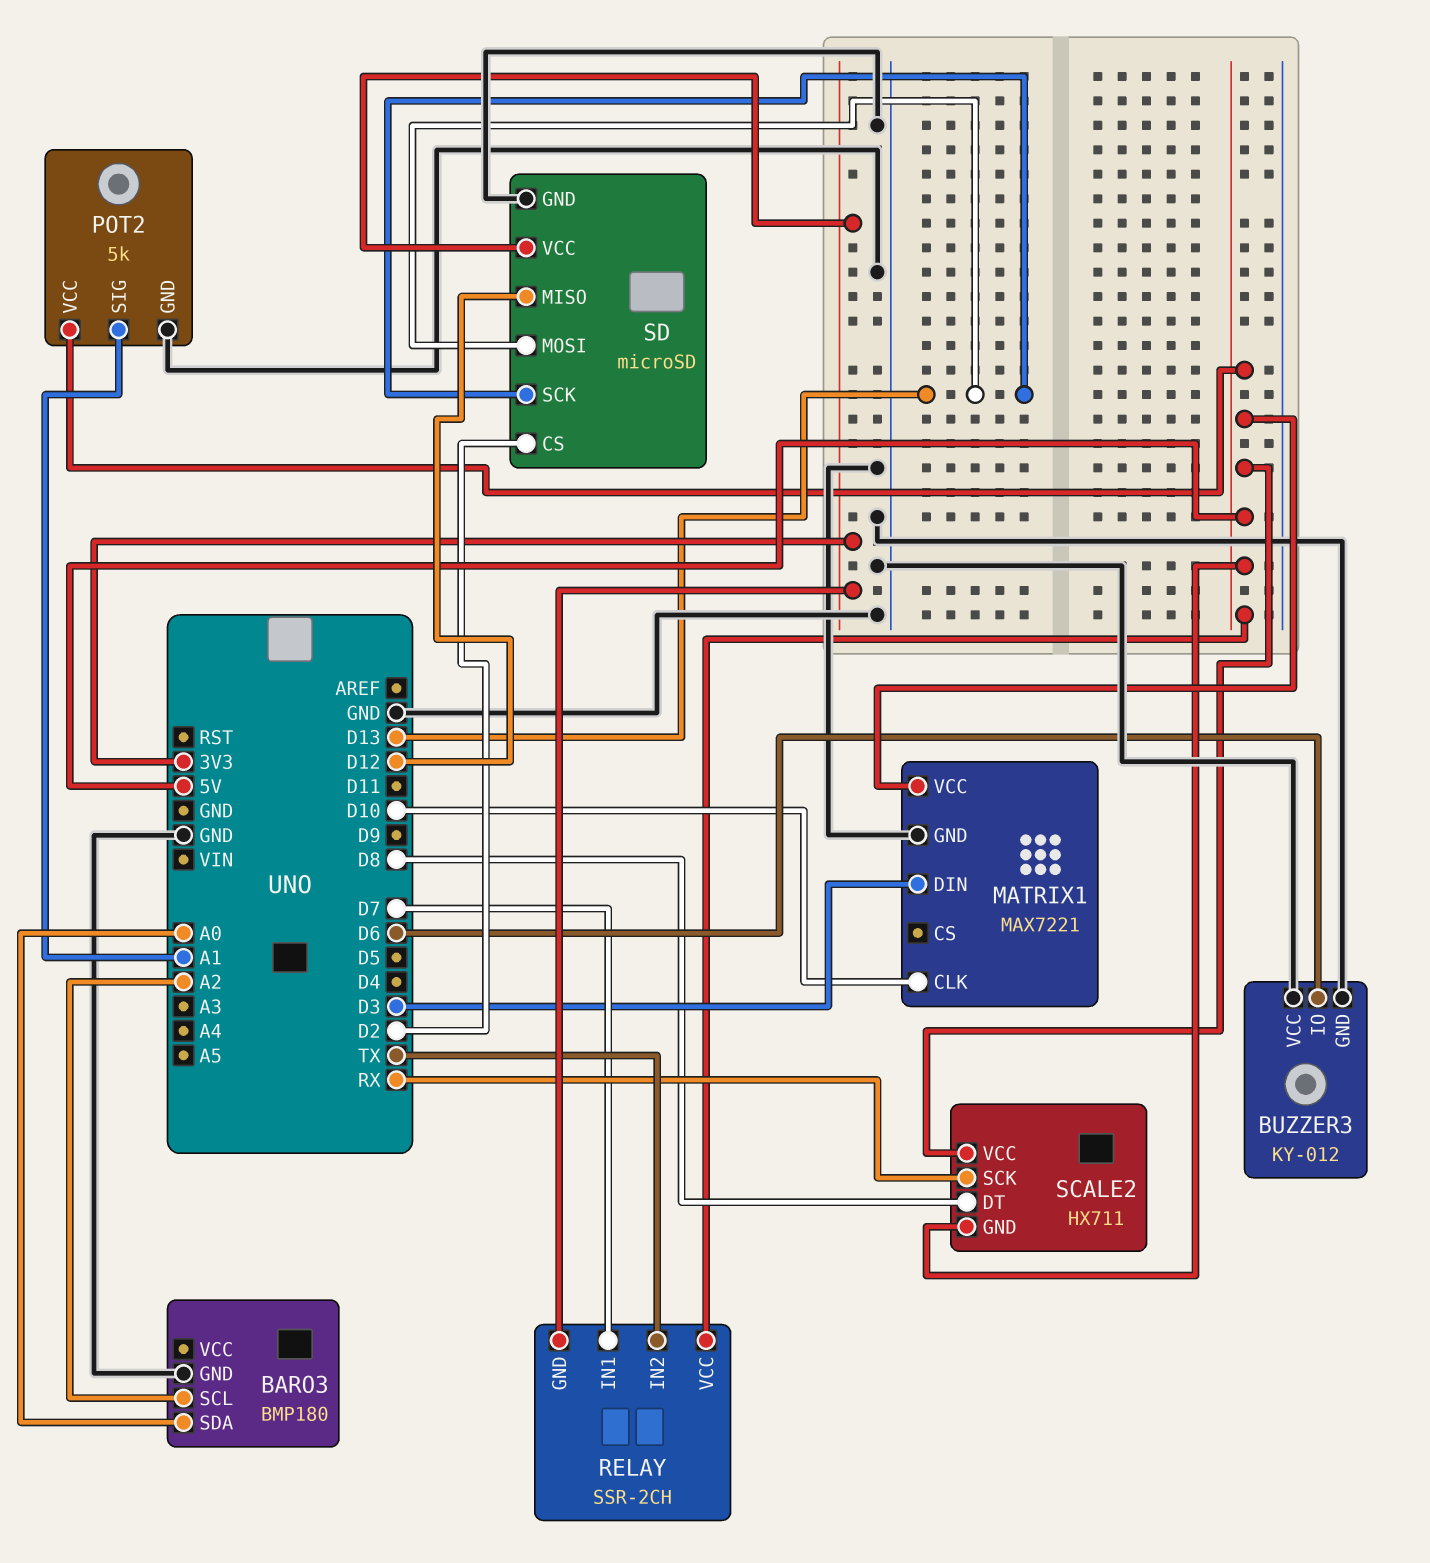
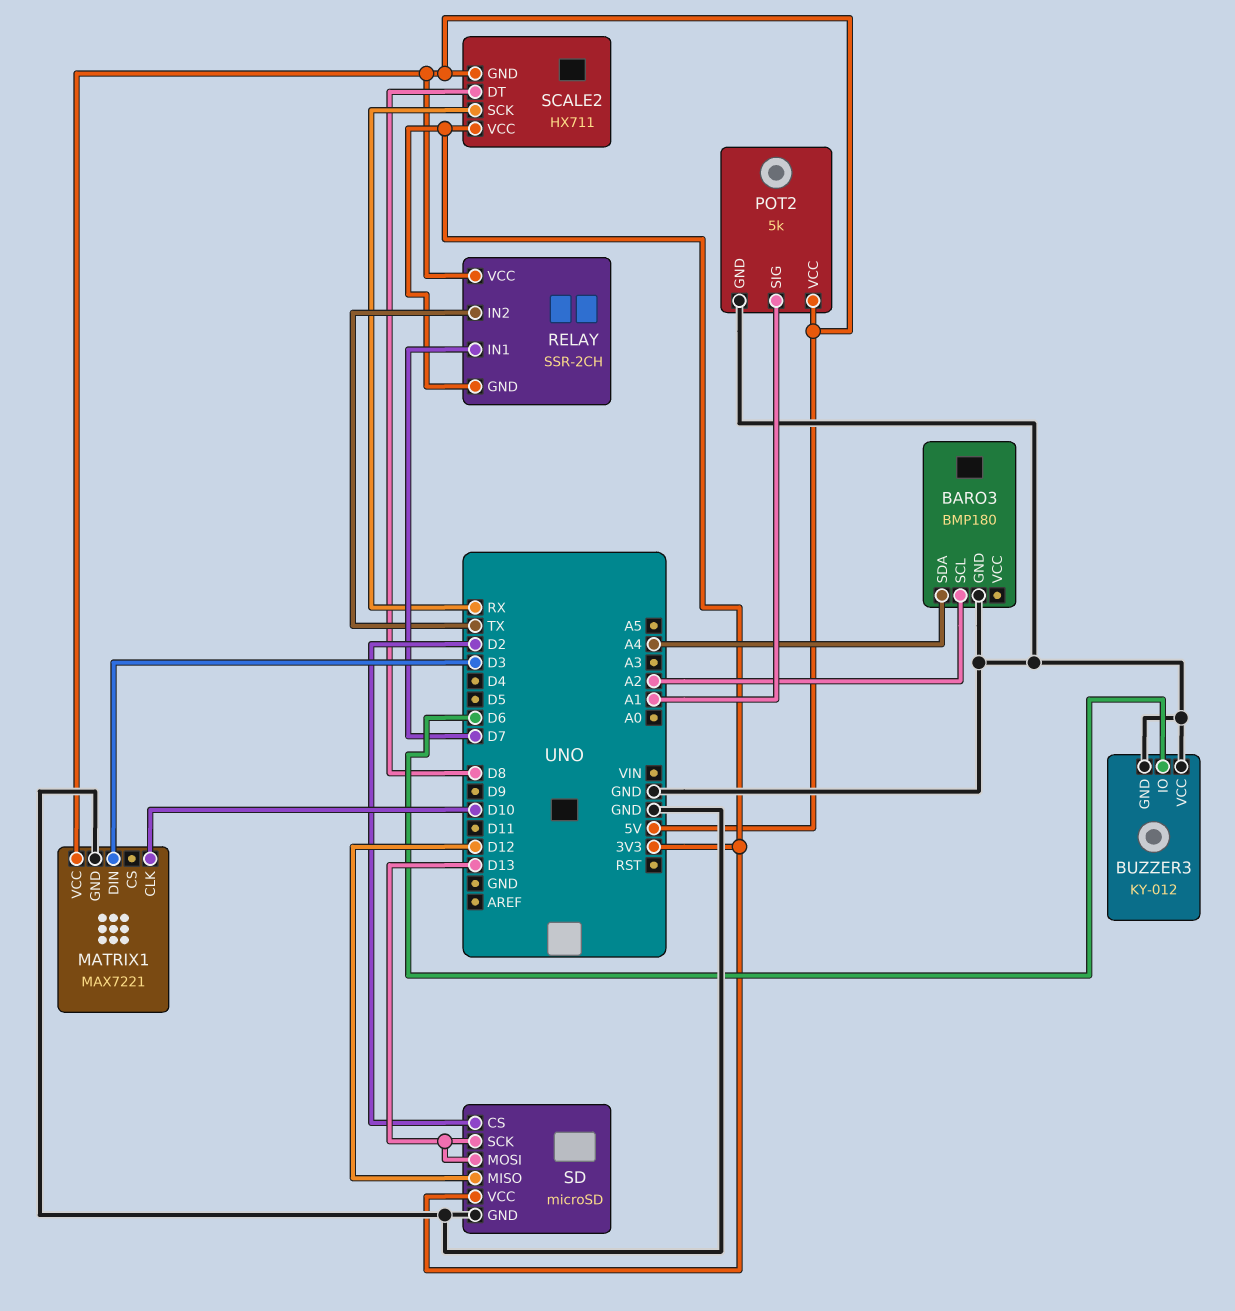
BARO3 pin SDA: A0 -> A4
SCALE2 pin VCC: 5V -> 3V3

